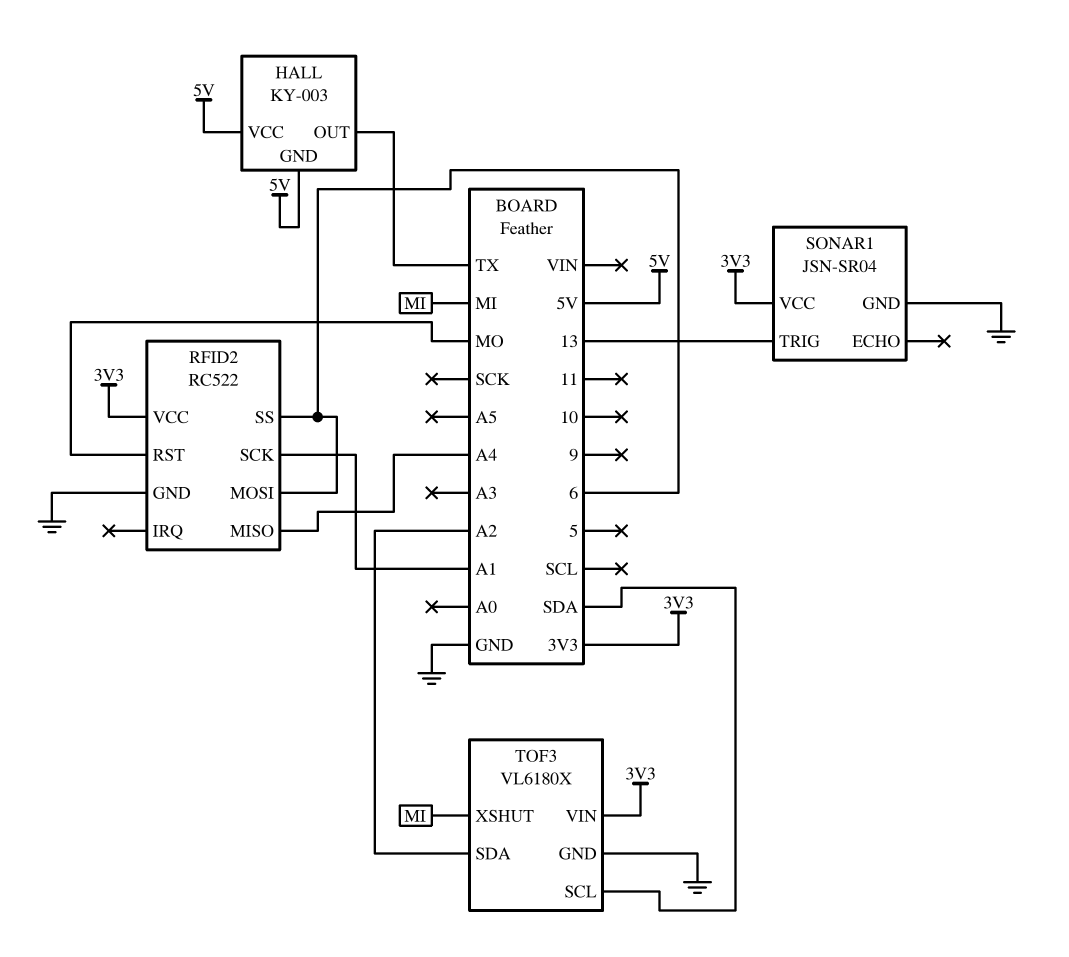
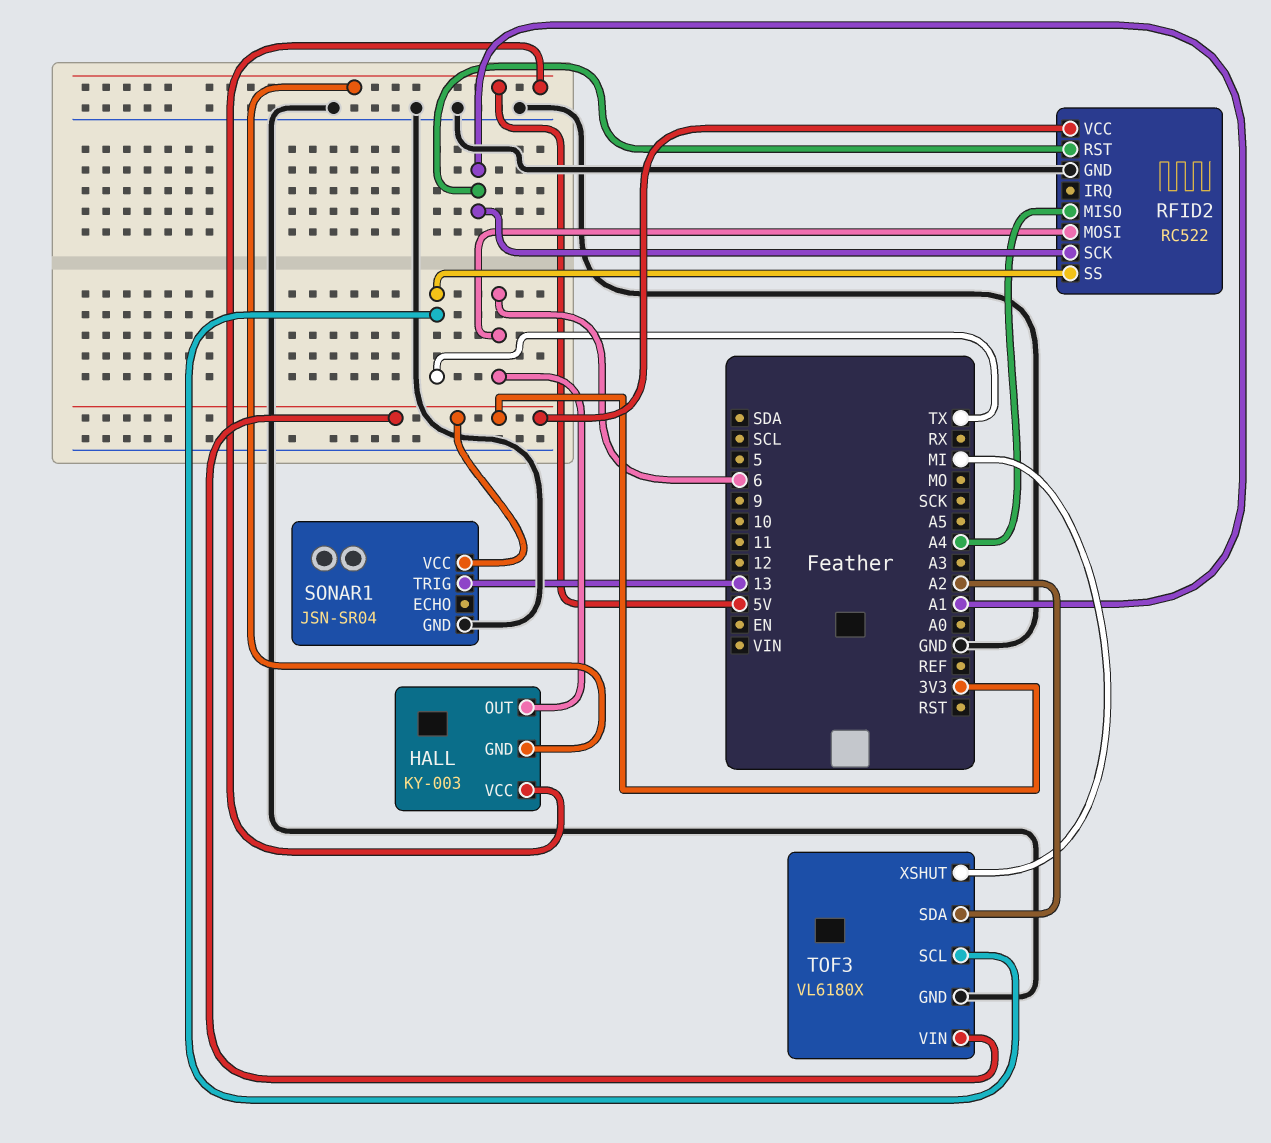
HALL pin OUT: TX -> 6
RFID2 pin RST: MO -> A1
RFID2 pin SS: 6 -> TX
TOF3 pin SCL: SDA -> TX

